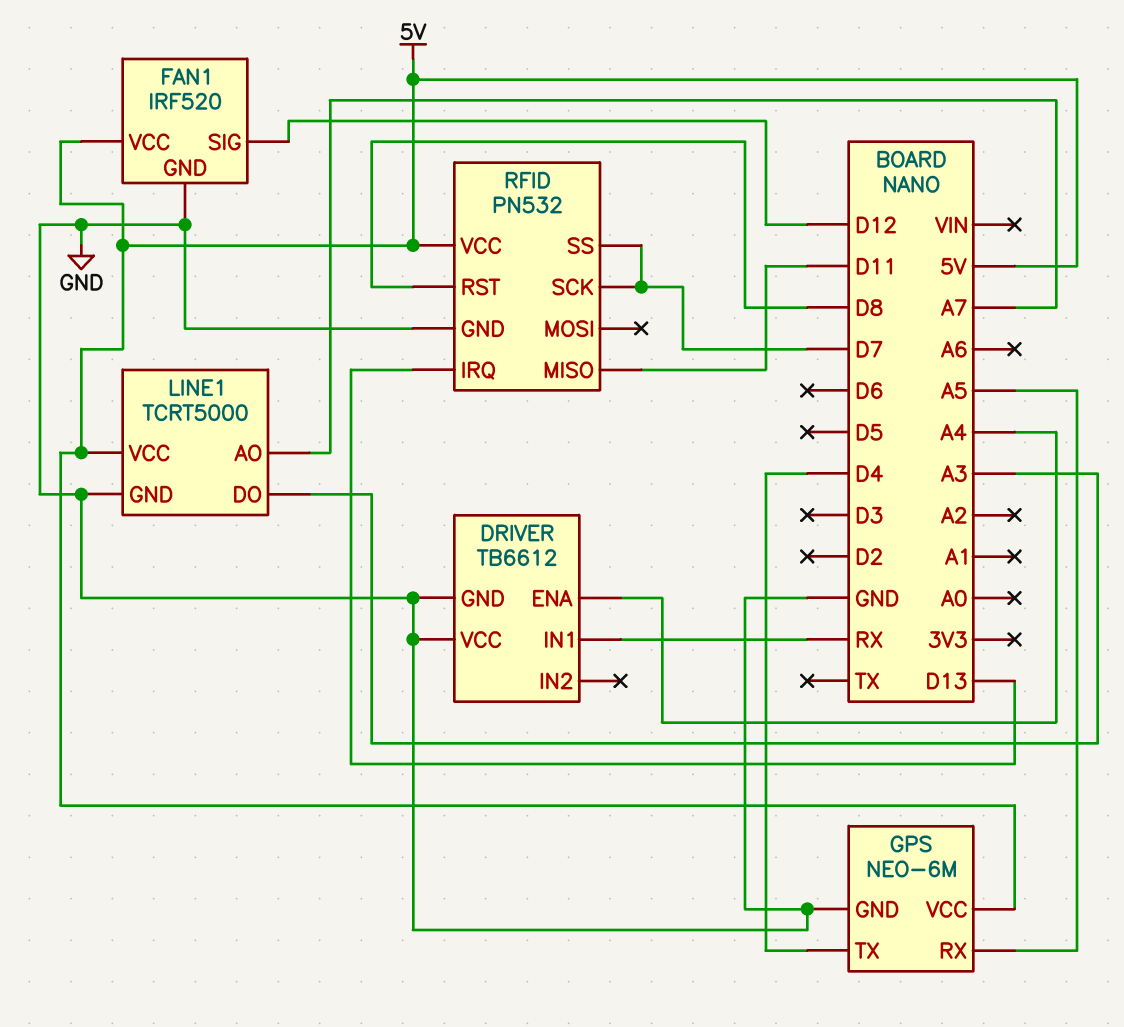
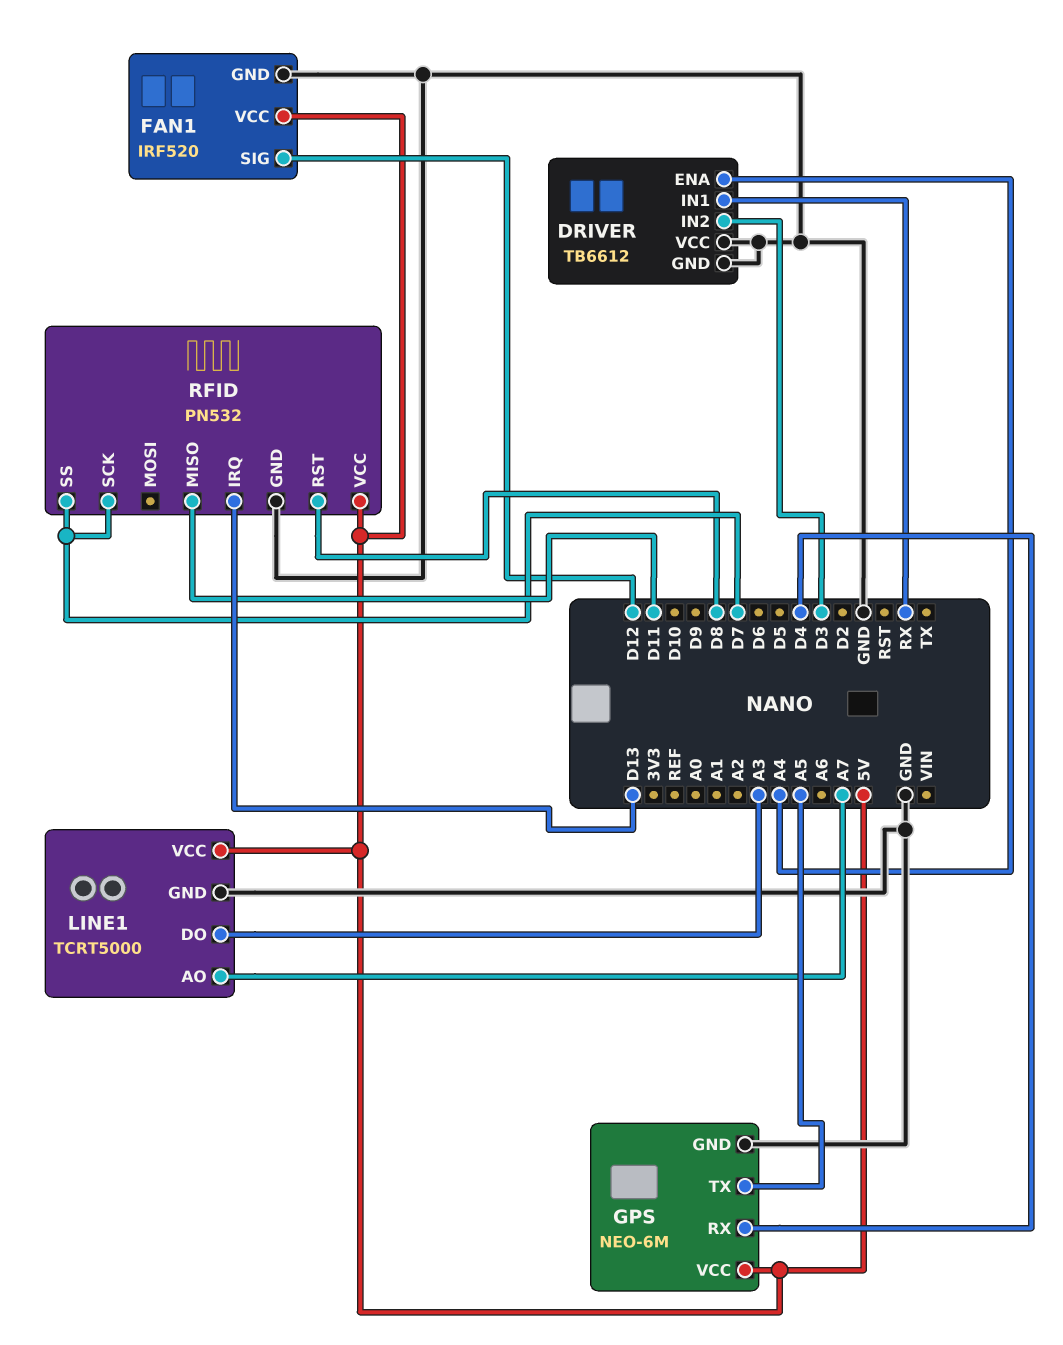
DRIVER pin IN2: none -> D3
GPS pin RX: A5 -> D4
GPS pin TX: D4 -> A5

